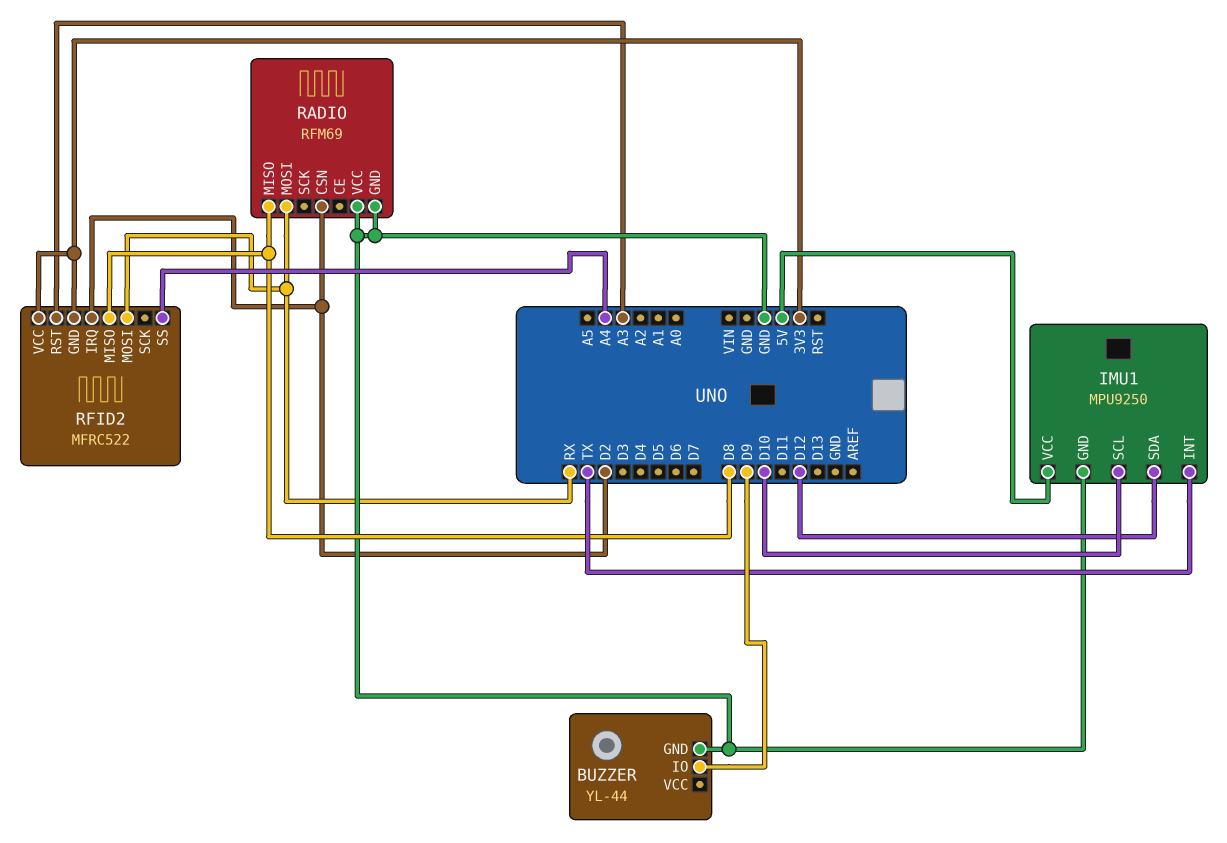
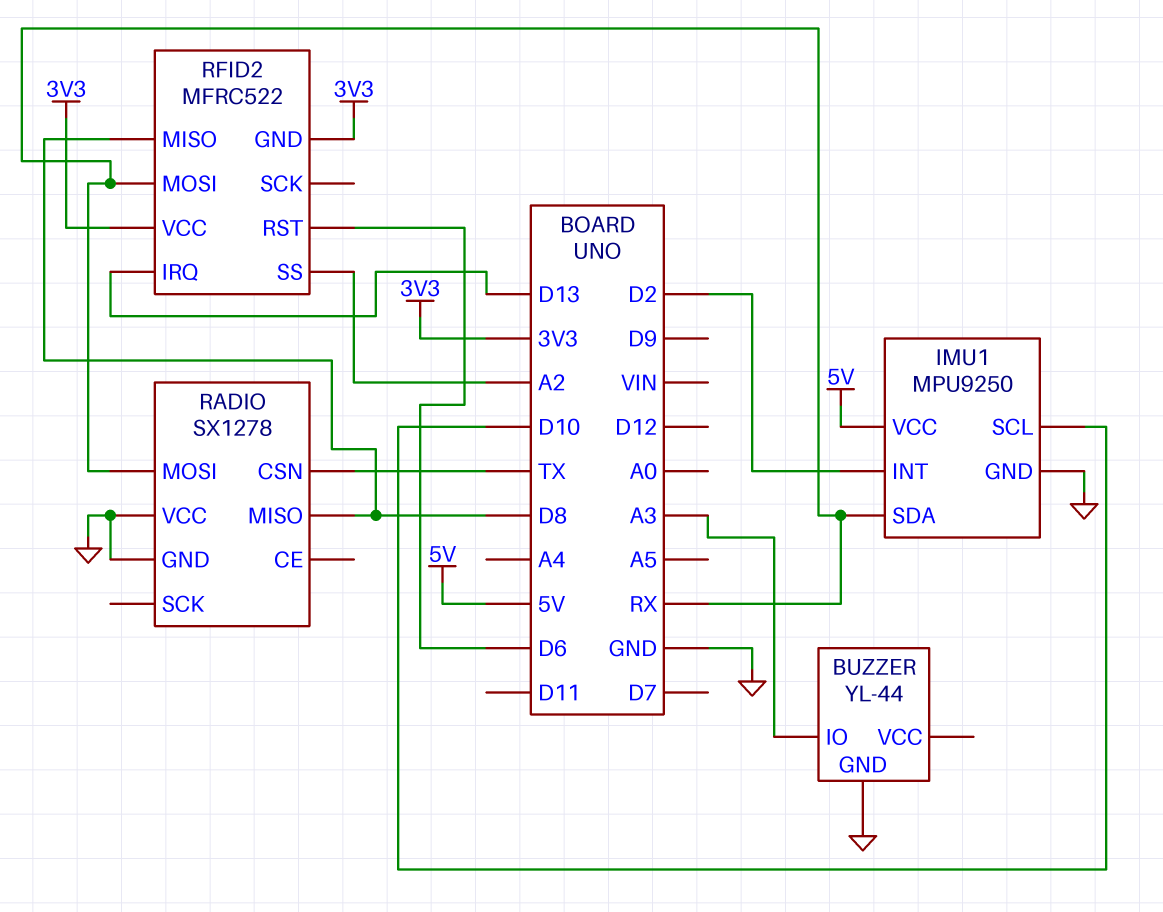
BUZZER pin IO: D9 -> A3
IMU1 pin INT: TX -> D2
IMU1 pin SDA: D12 -> RX
RADIO: RFM69 -> SX1278
RADIO pin CSN: D2 -> TX
RFID2 pin IRQ: D2 -> D13
RFID2 pin RST: A3 -> D6
RFID2 pin SS: A4 -> A2

